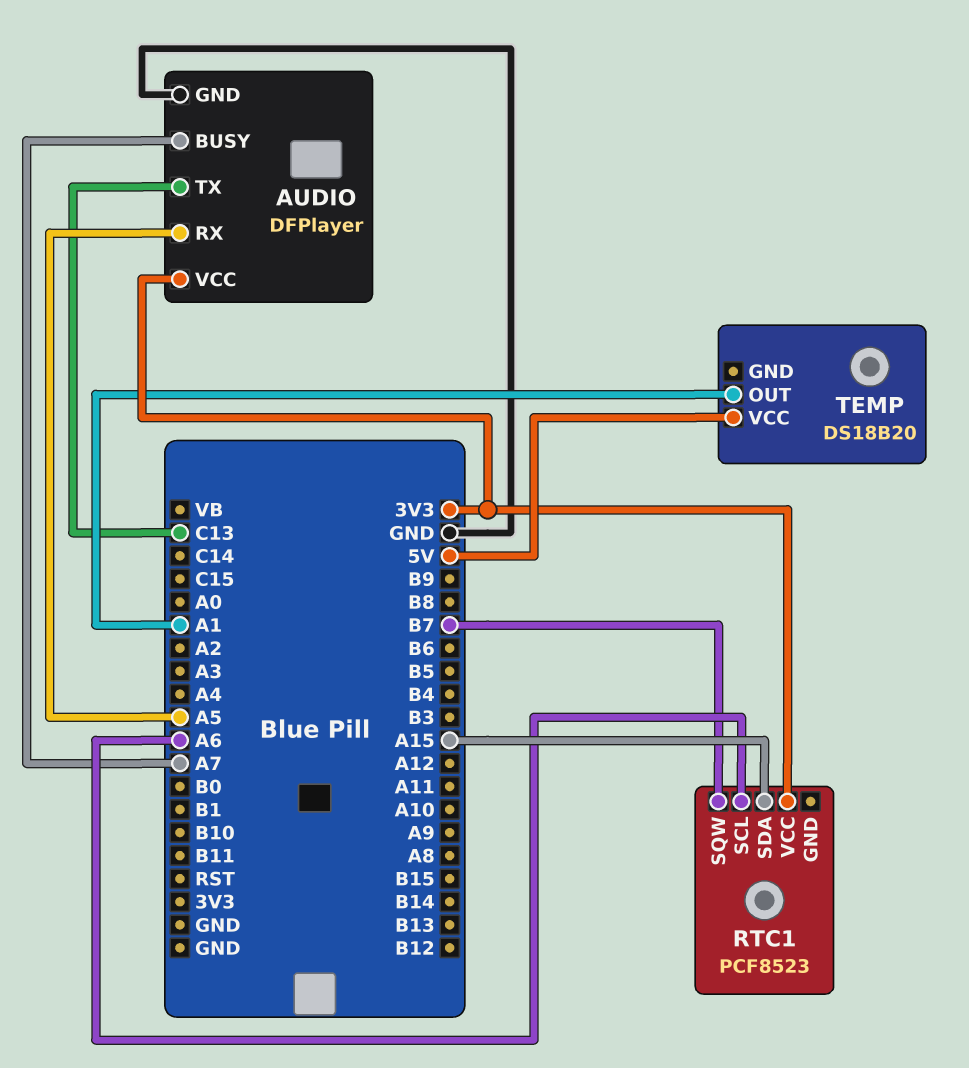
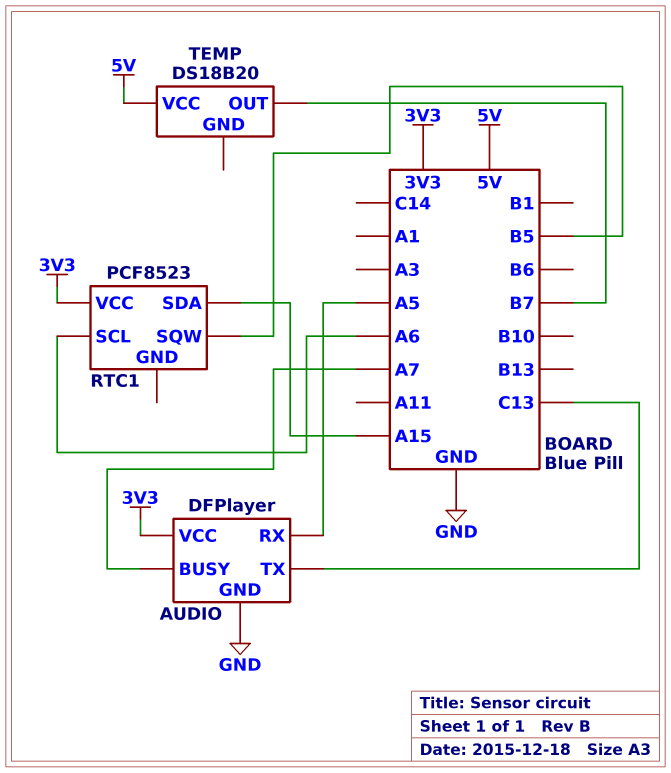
RTC1 pin SQW: B7 -> B5
TEMP pin OUT: A1 -> B7

